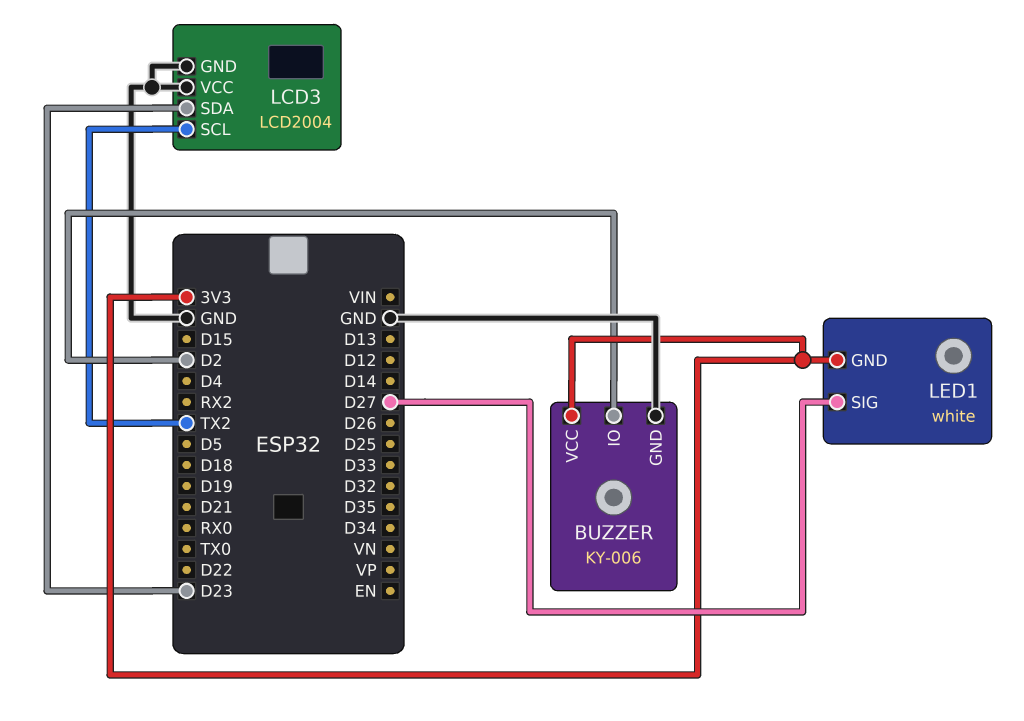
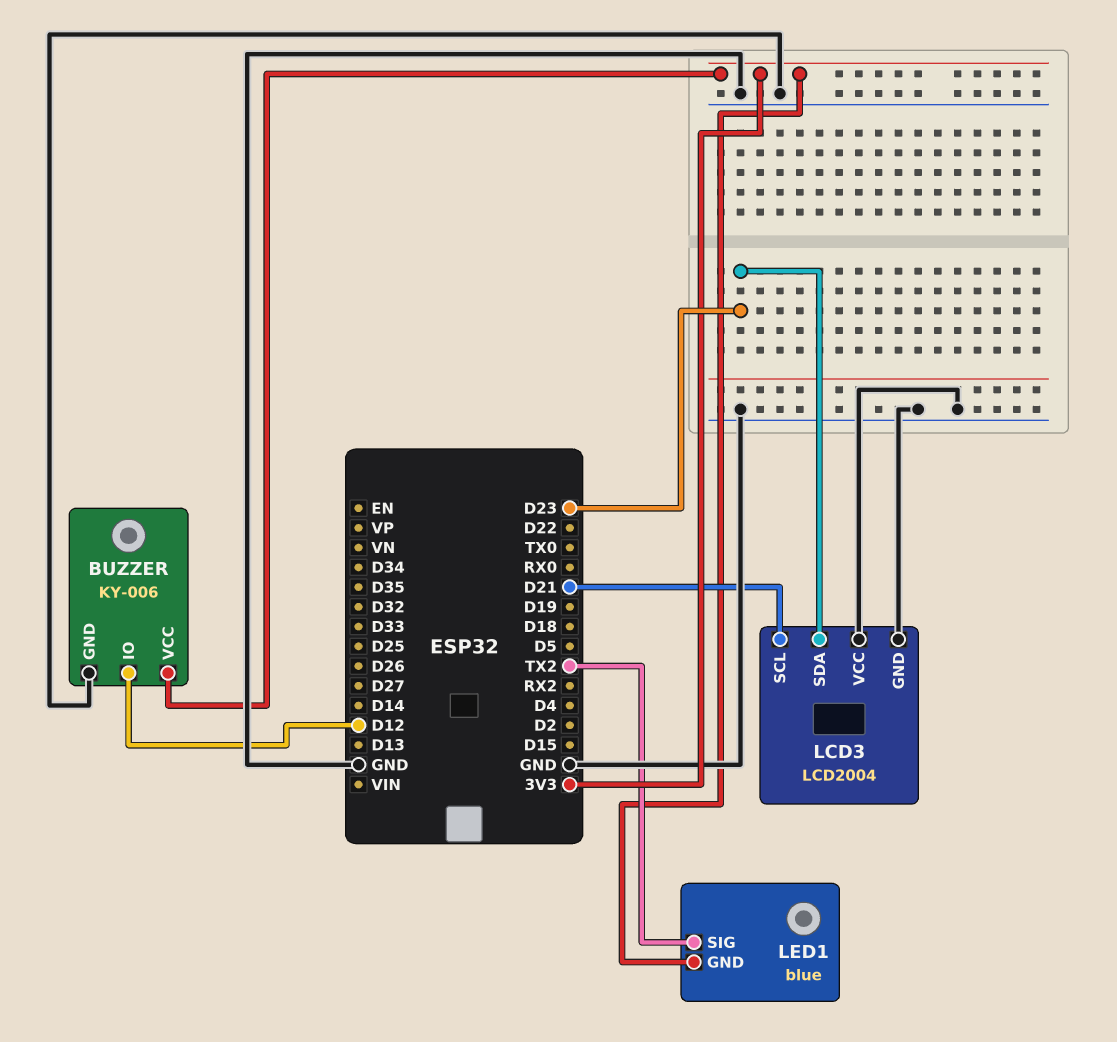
BUZZER pin IO: D2 -> D12
LCD3 pin SCL: TX2 -> D21
LED1: white -> blue
LED1 pin SIG: D27 -> TX2

